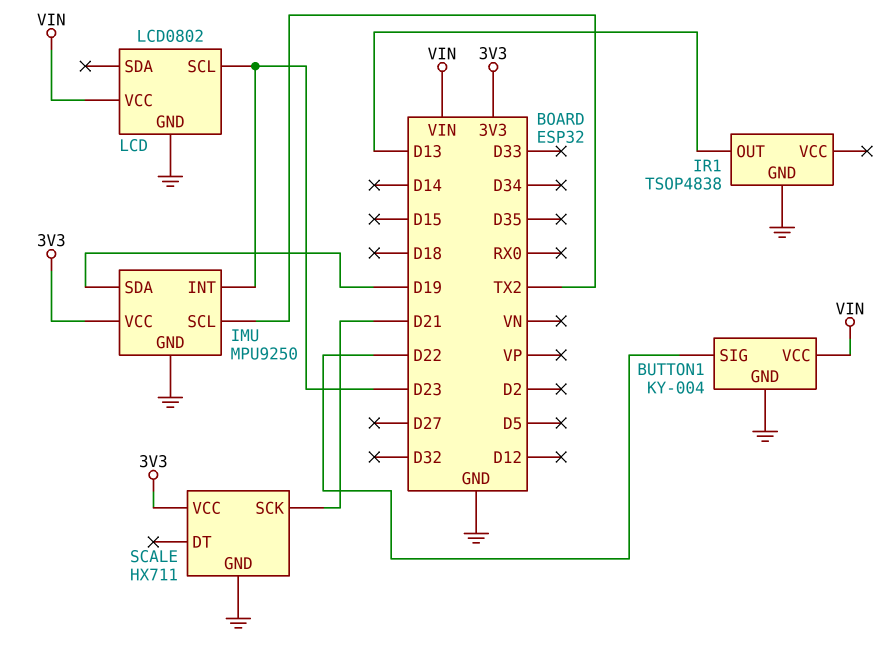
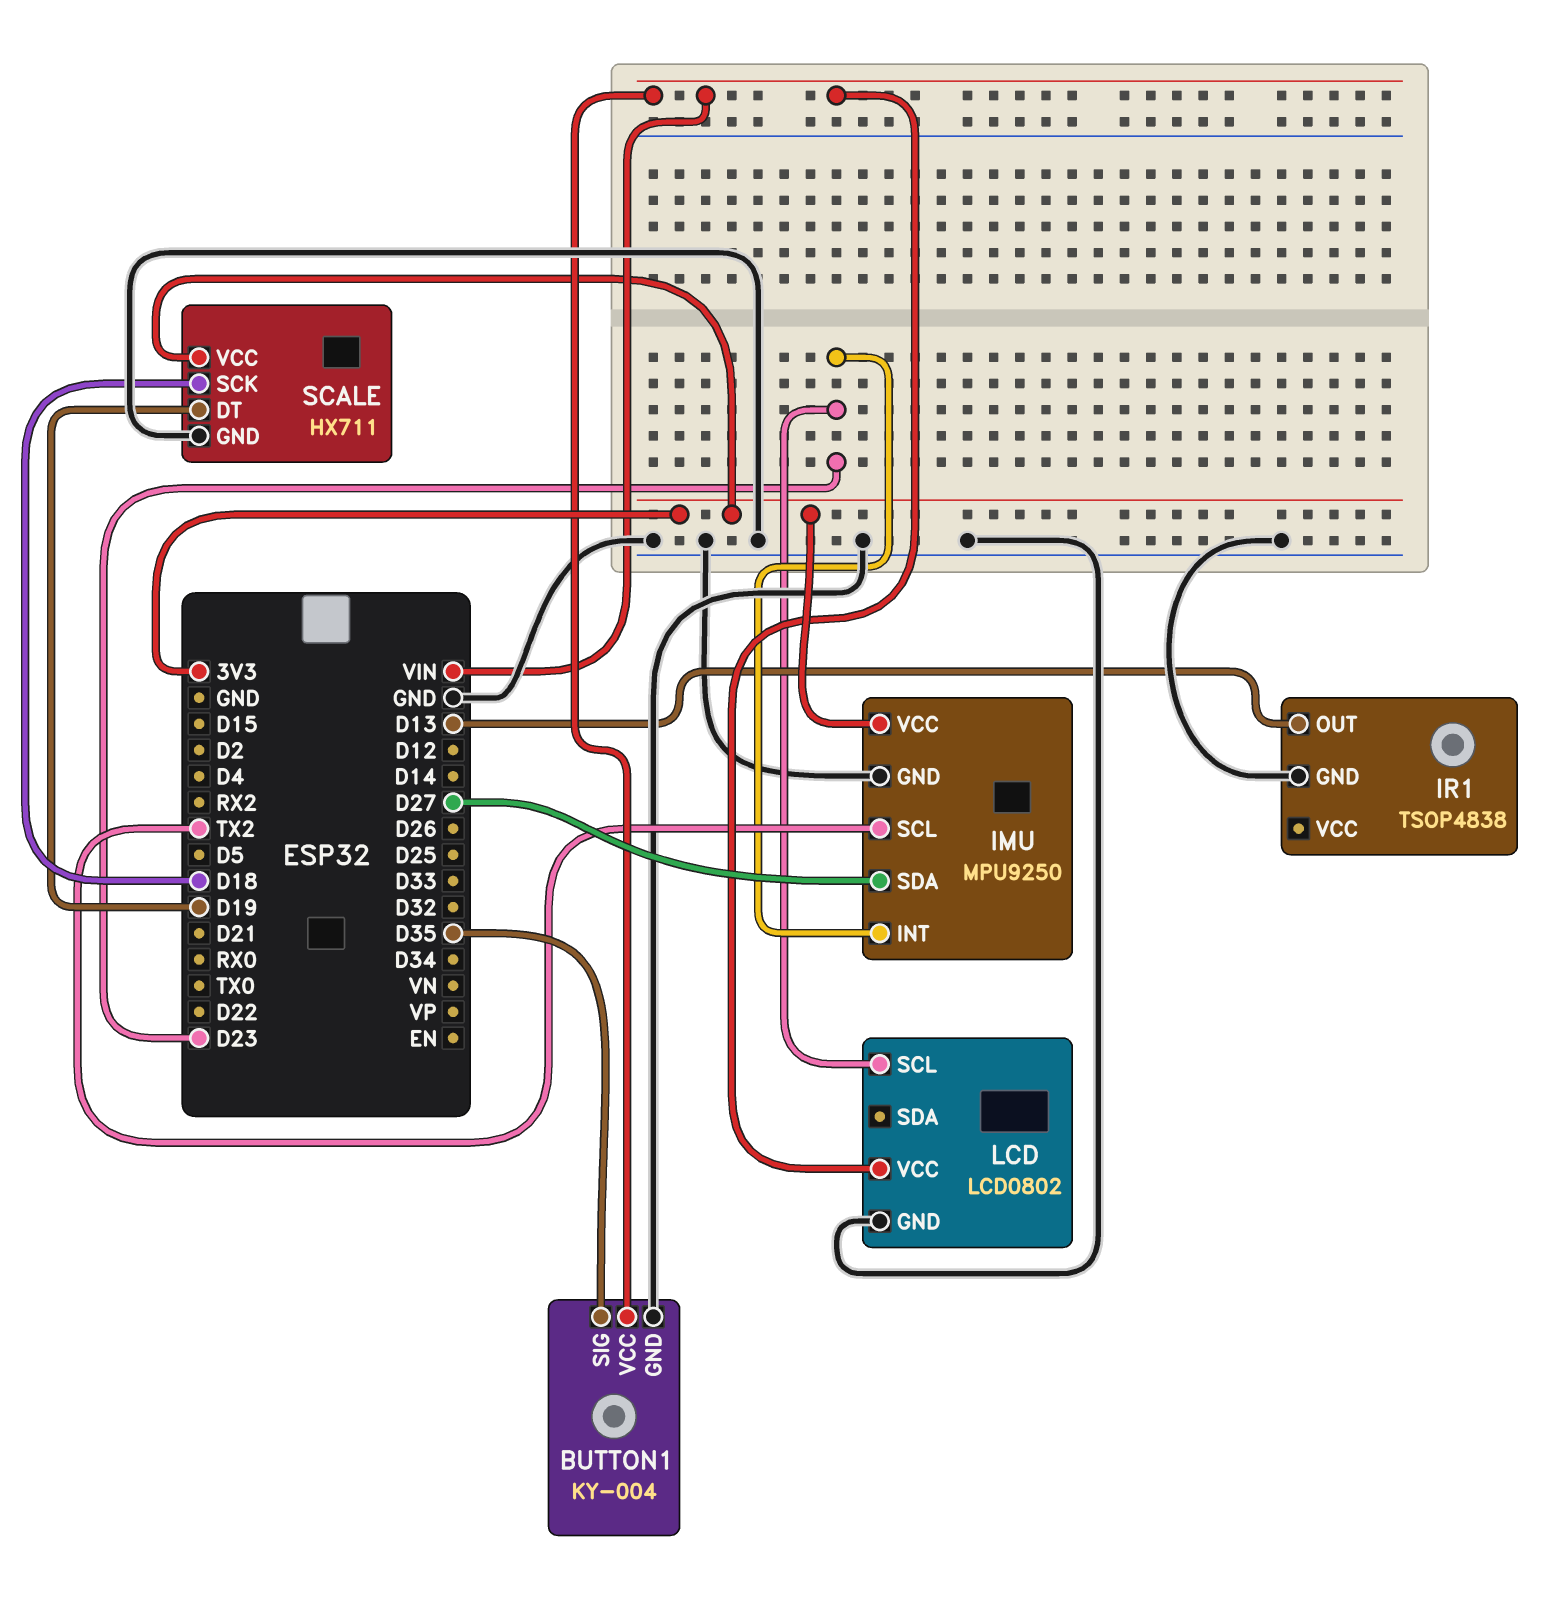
BUTTON1 pin SIG: D22 -> D35
IMU pin SDA: D19 -> D27
SCALE pin DT: none -> D19
SCALE pin SCK: D21 -> D18

